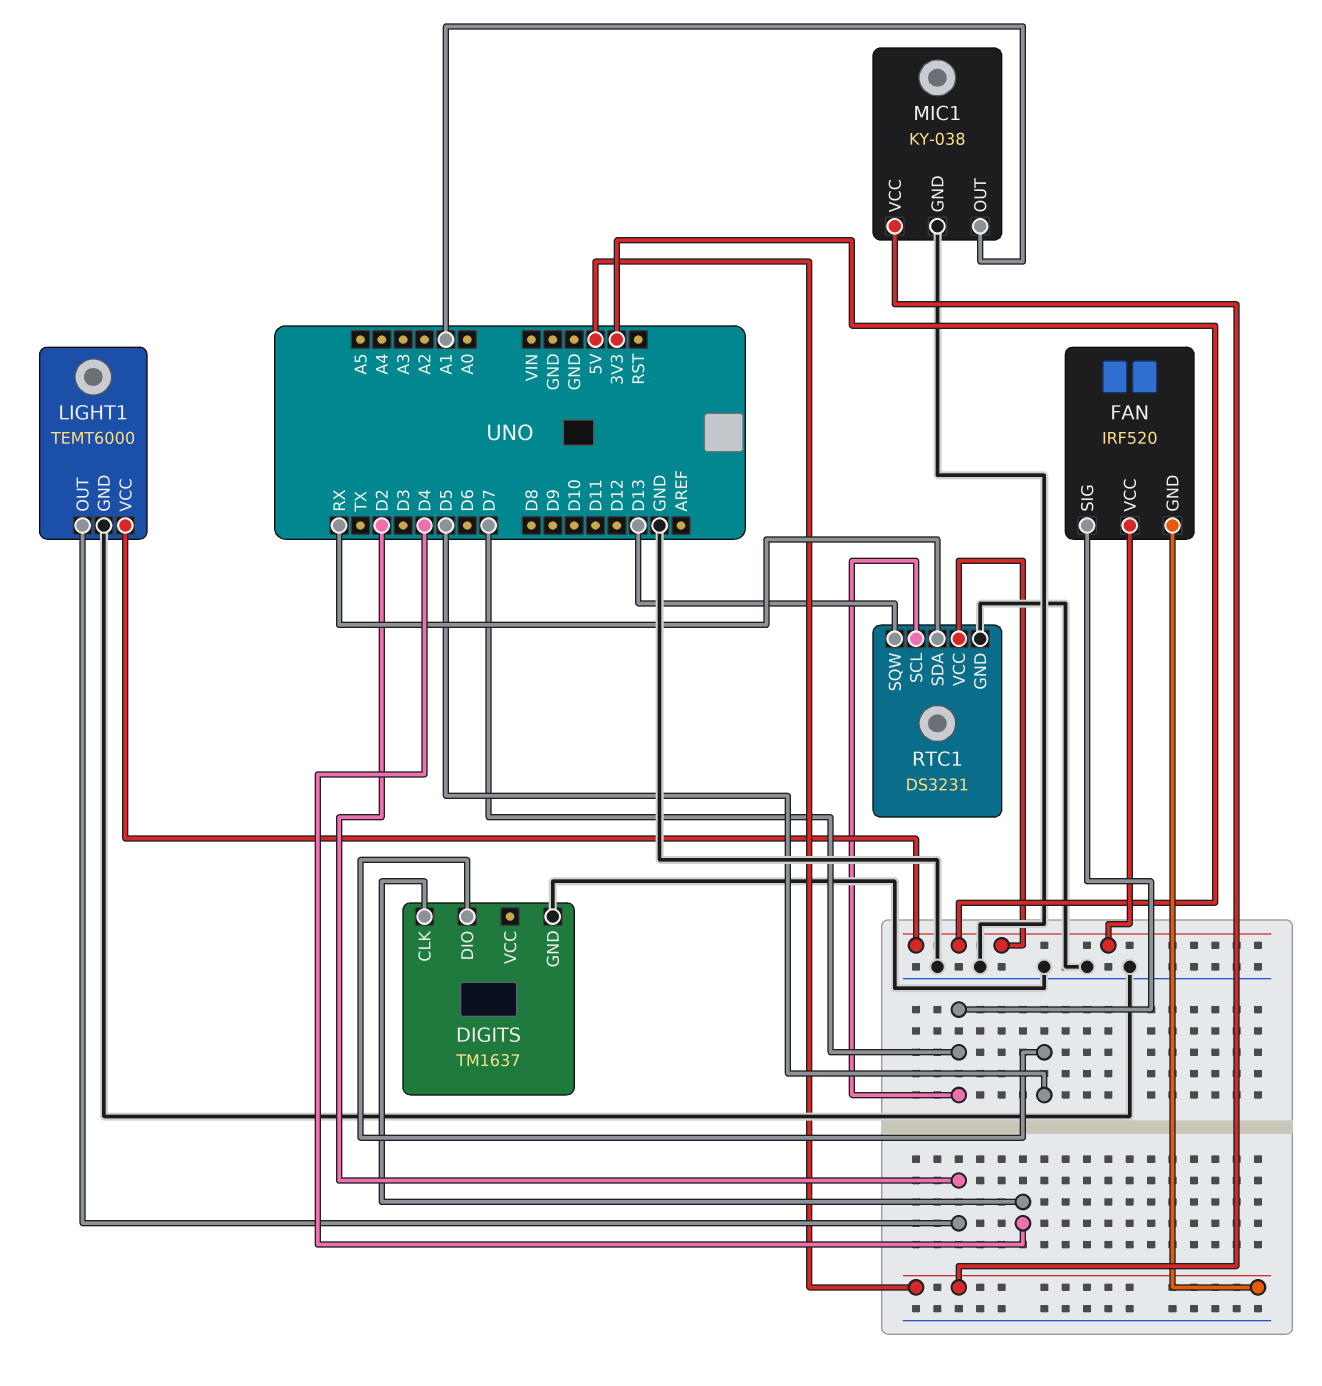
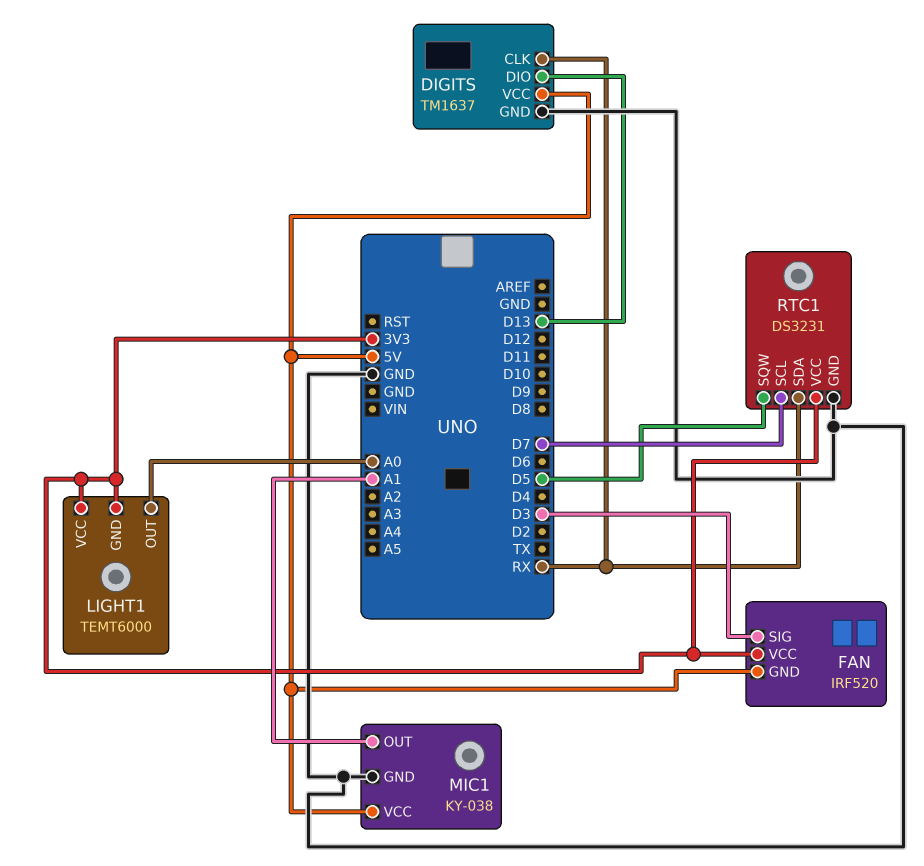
DIGITS pin CLK: D4 -> RX
DIGITS pin DIO: D5 -> D13
DIGITS pin VCC: none -> 5V
FAN pin SIG: D7 -> D3
LIGHT1 pin GND: GND -> 3V3
LIGHT1 pin OUT: D2 -> A0
RTC1 pin SQW: D13 -> D5

